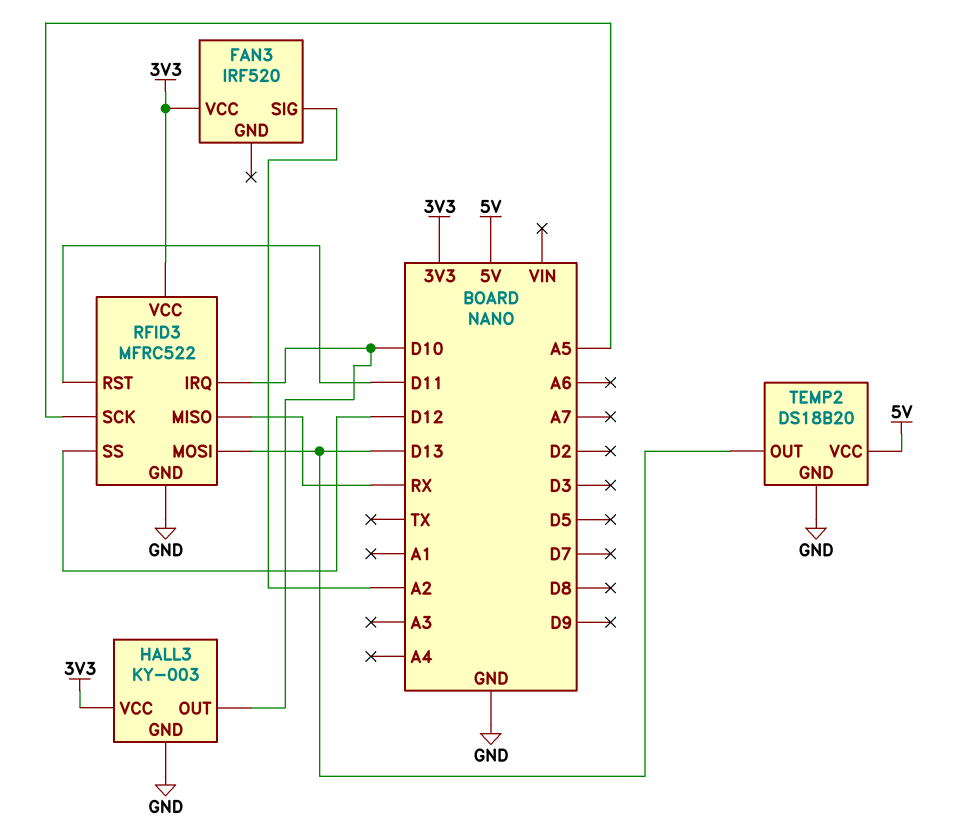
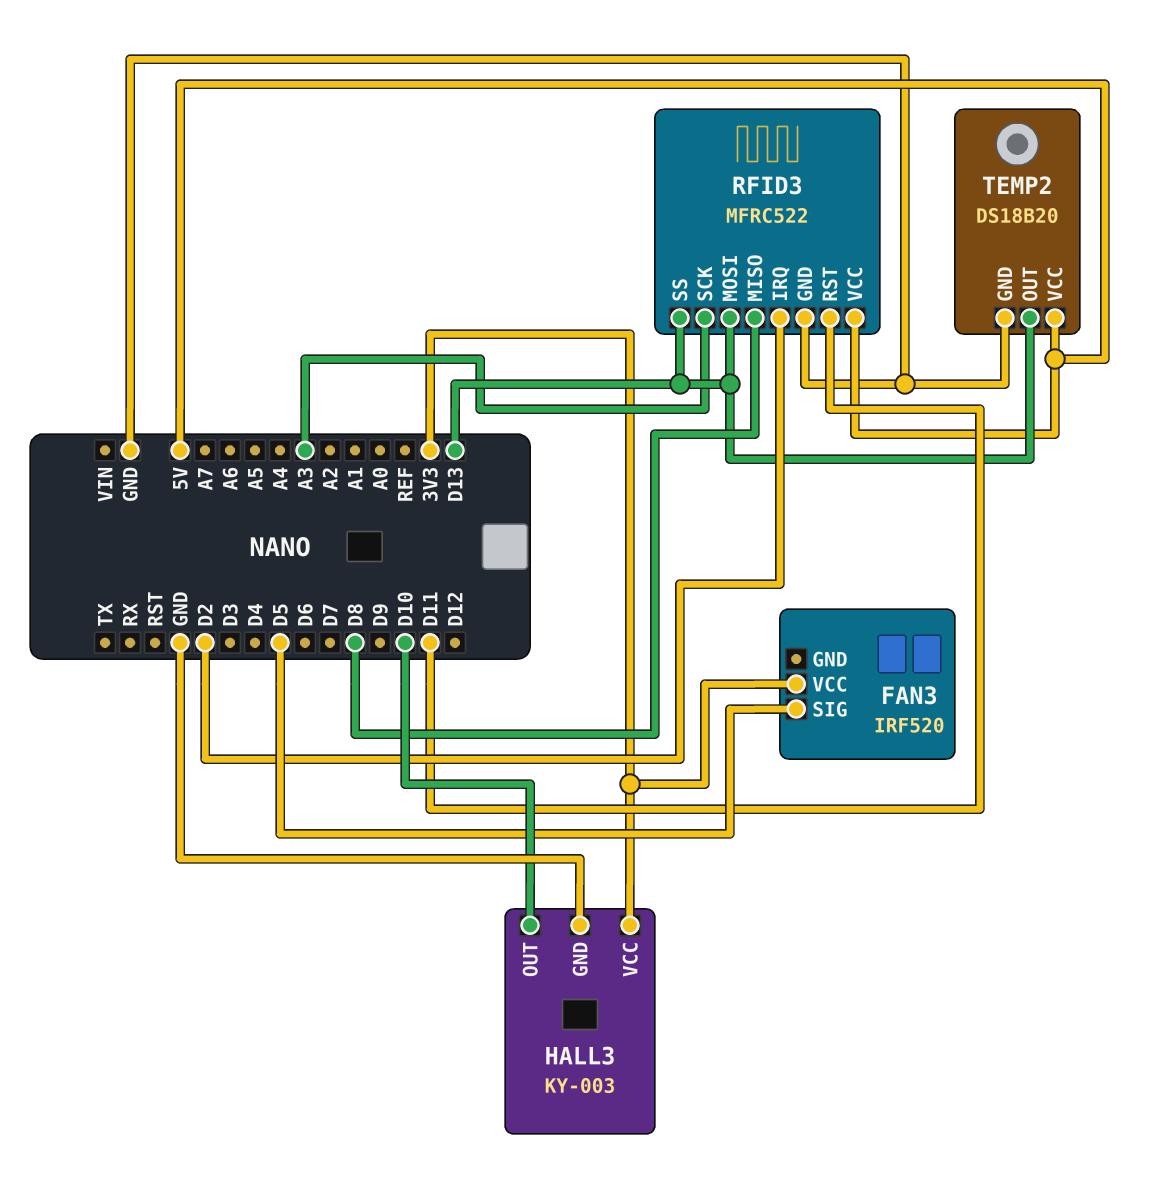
FAN3 pin SIG: A2 -> D5
RFID3 pin IRQ: D10 -> D2
RFID3 pin MISO: RX -> D8
RFID3 pin SCK: A5 -> A3
RFID3 pin SS: D12 -> D13
RFID3 pin VCC: 3V3 -> 5V

